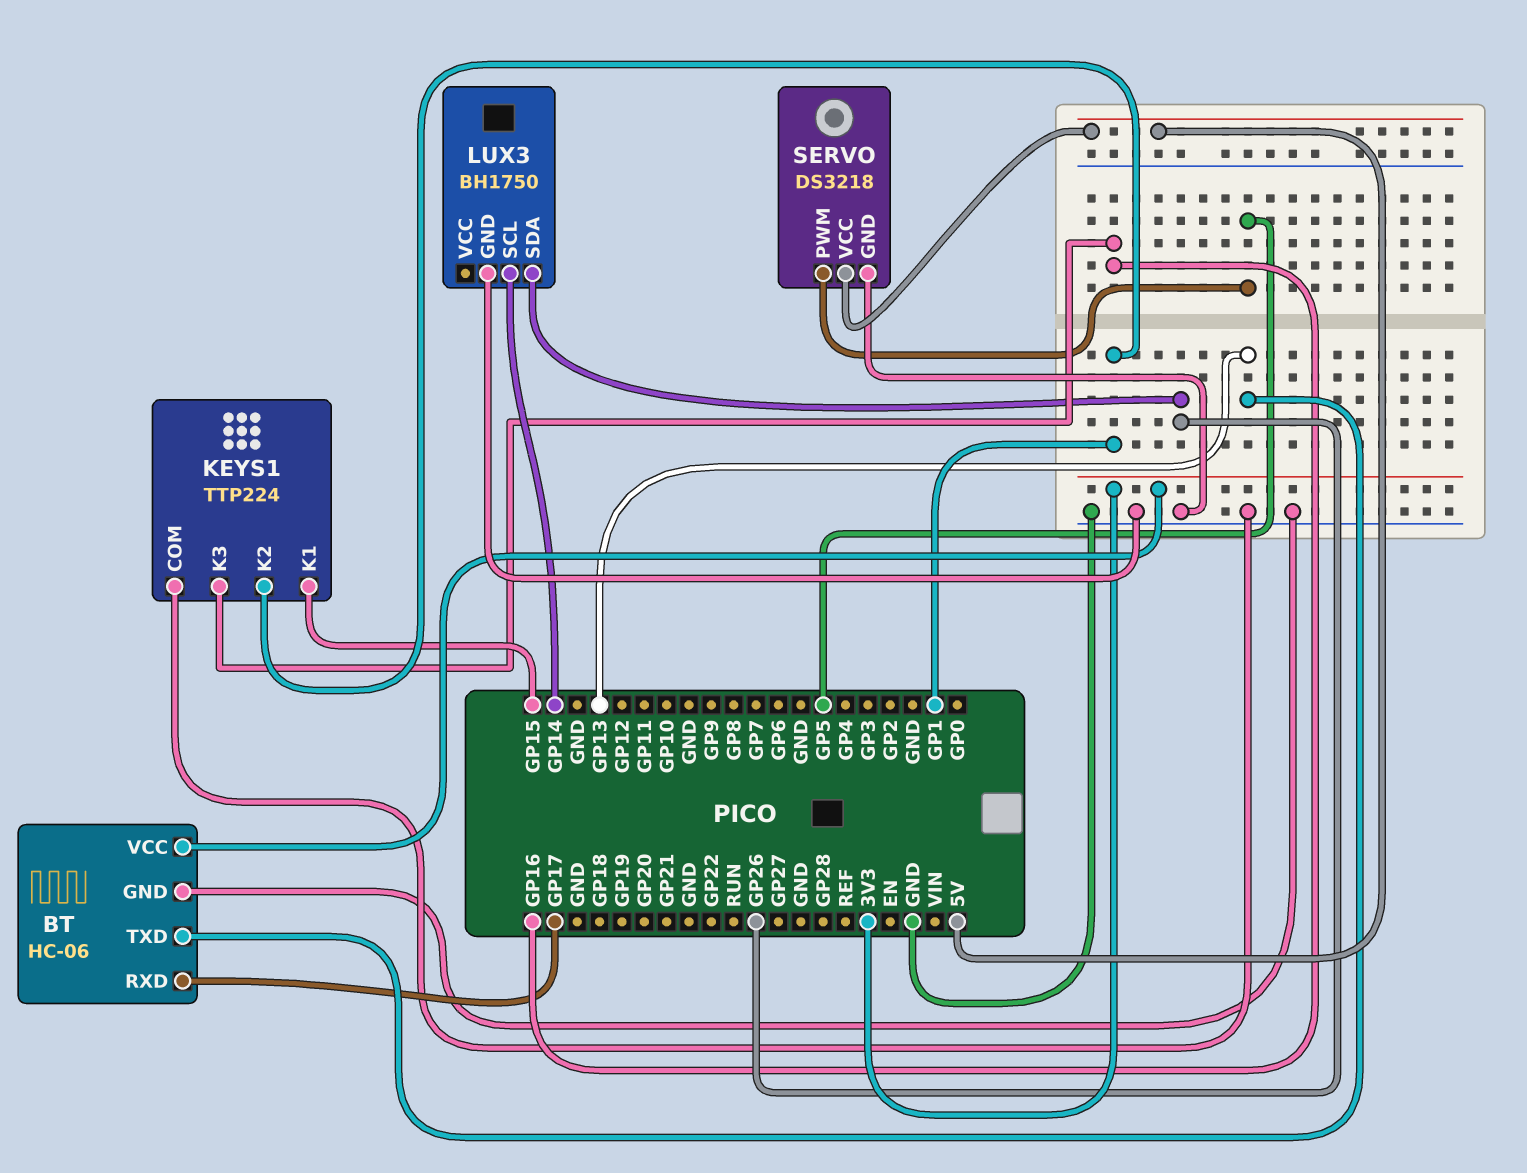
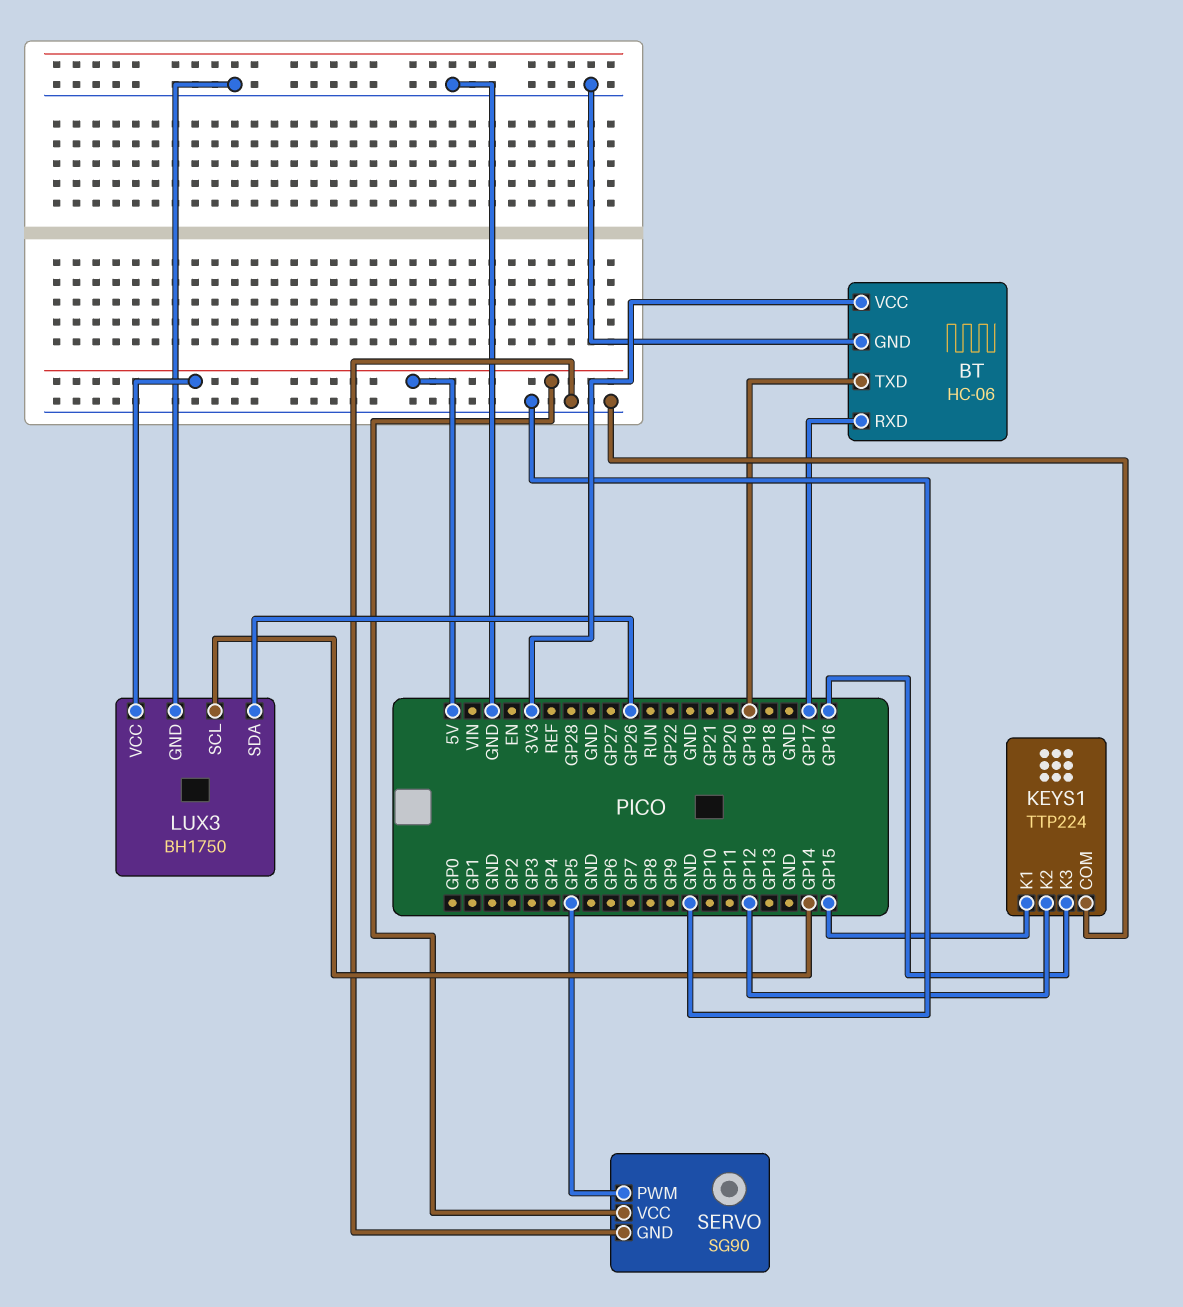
BT pin TXD: GP13 -> GP19
KEYS1 pin K2: GP1 -> GP12
LUX3 pin VCC: none -> 5V
SERVO: DS3218 -> SG90

